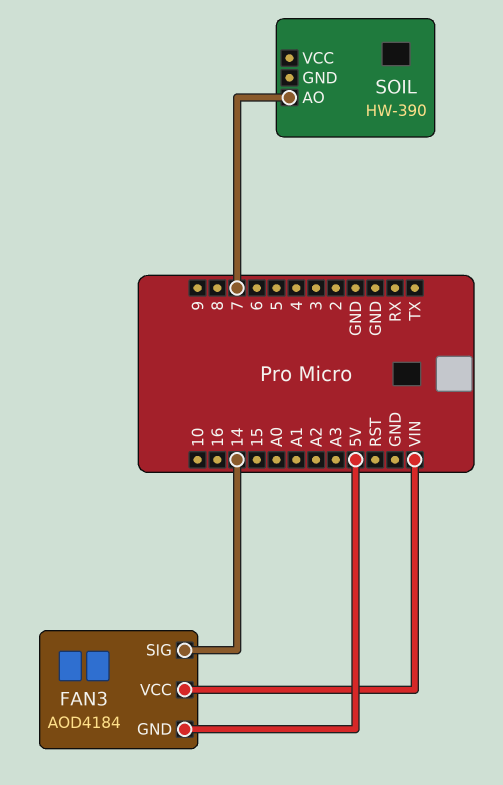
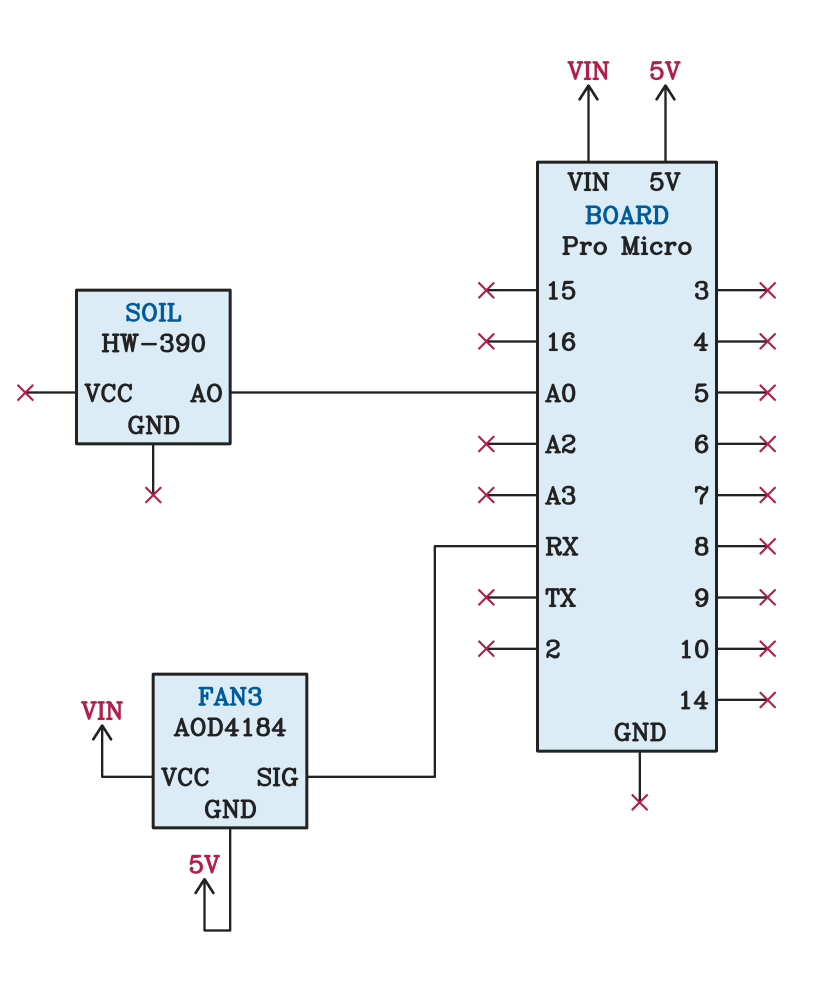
FAN3 pin SIG: 14 -> RX
SOIL pin AO: 7 -> A0

